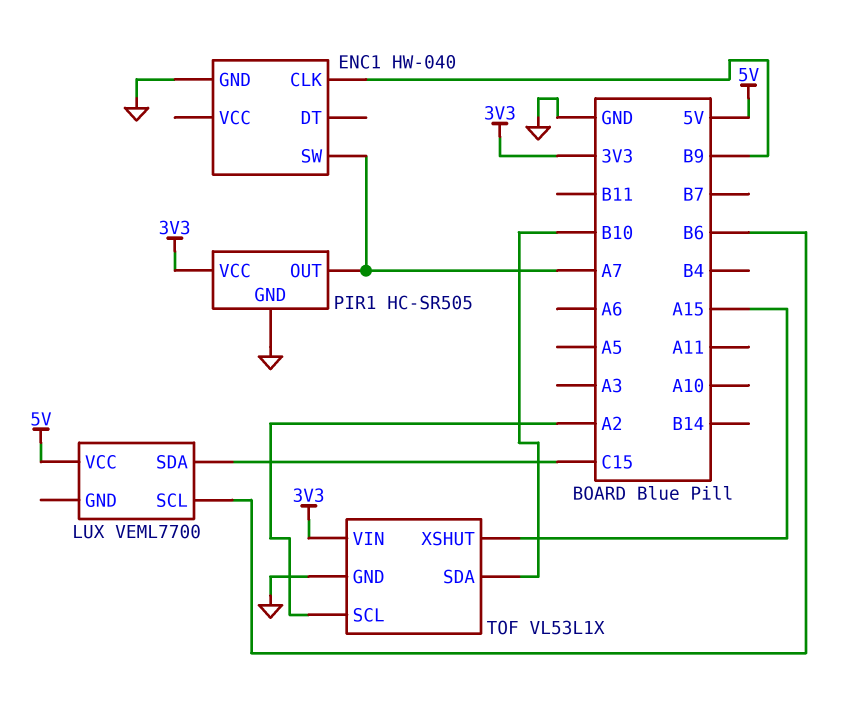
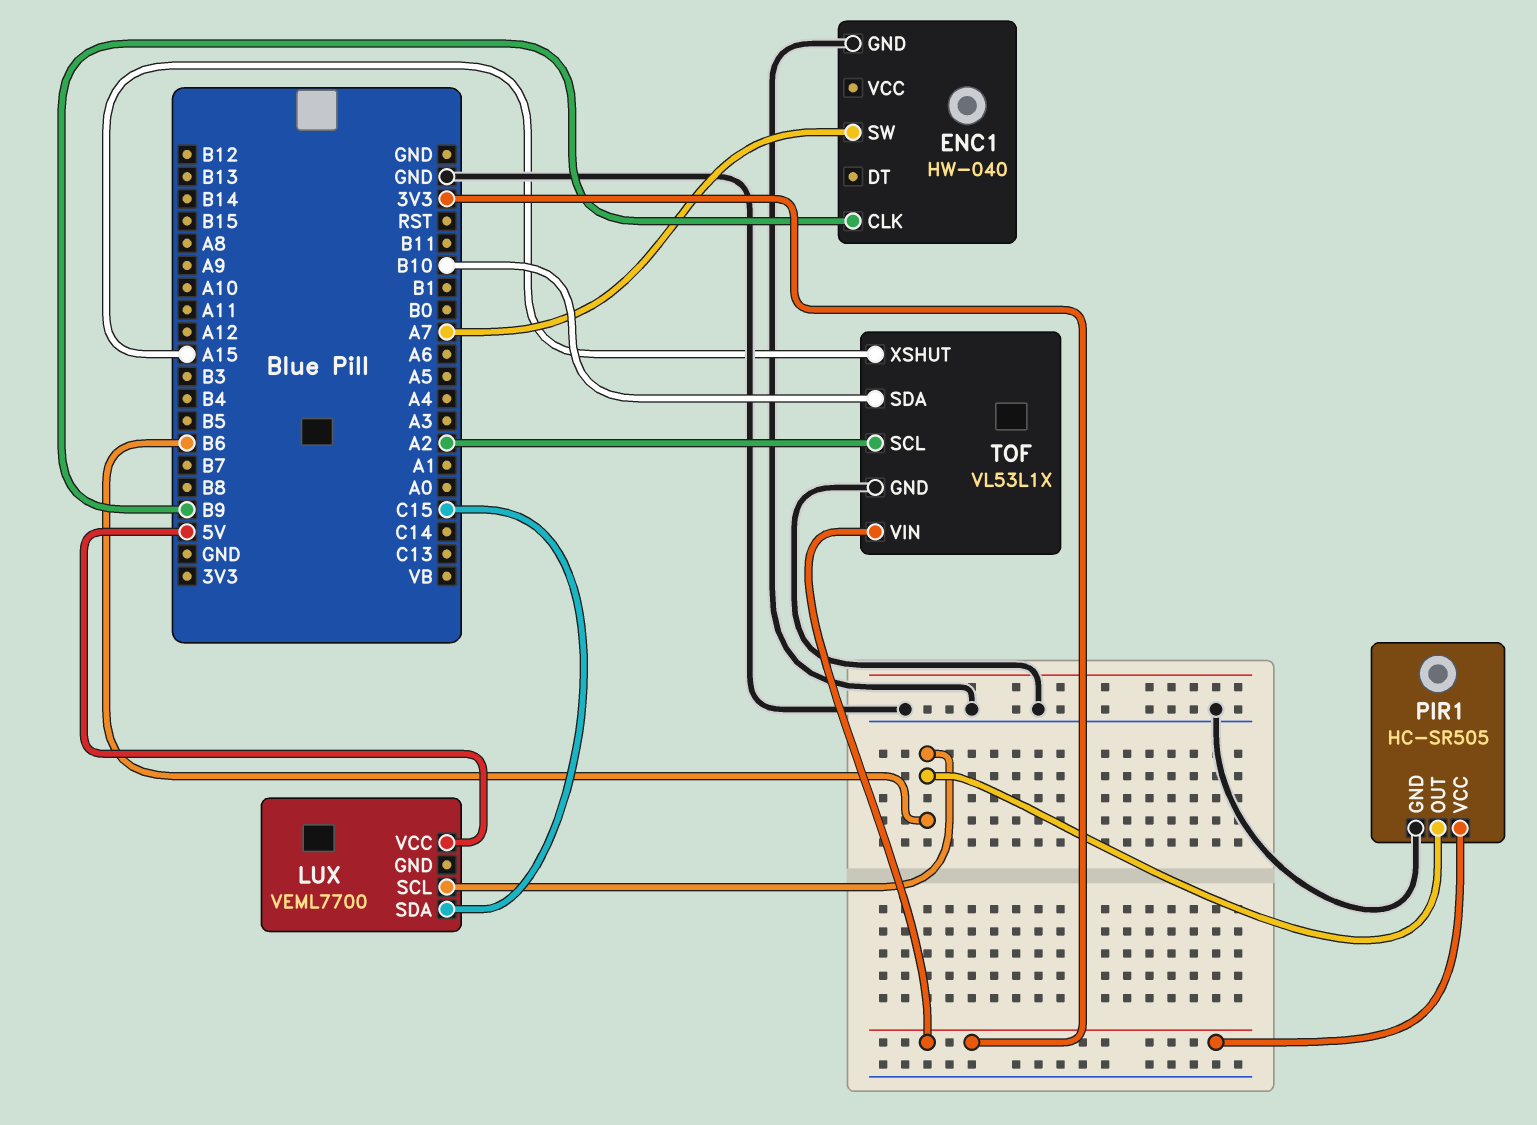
PIR1 pin OUT: A7 -> B6

